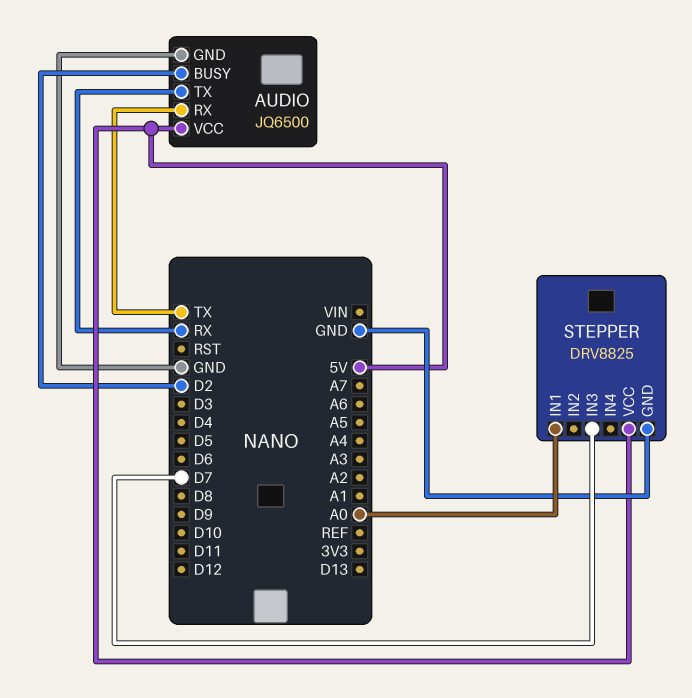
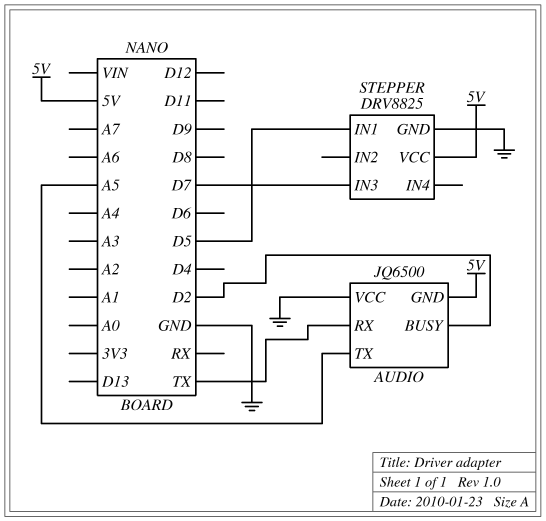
AUDIO pin GND: GND -> 5V
AUDIO pin TX: RX -> A5
AUDIO pin VCC: 5V -> GND
STEPPER pin IN1: A0 -> D5

